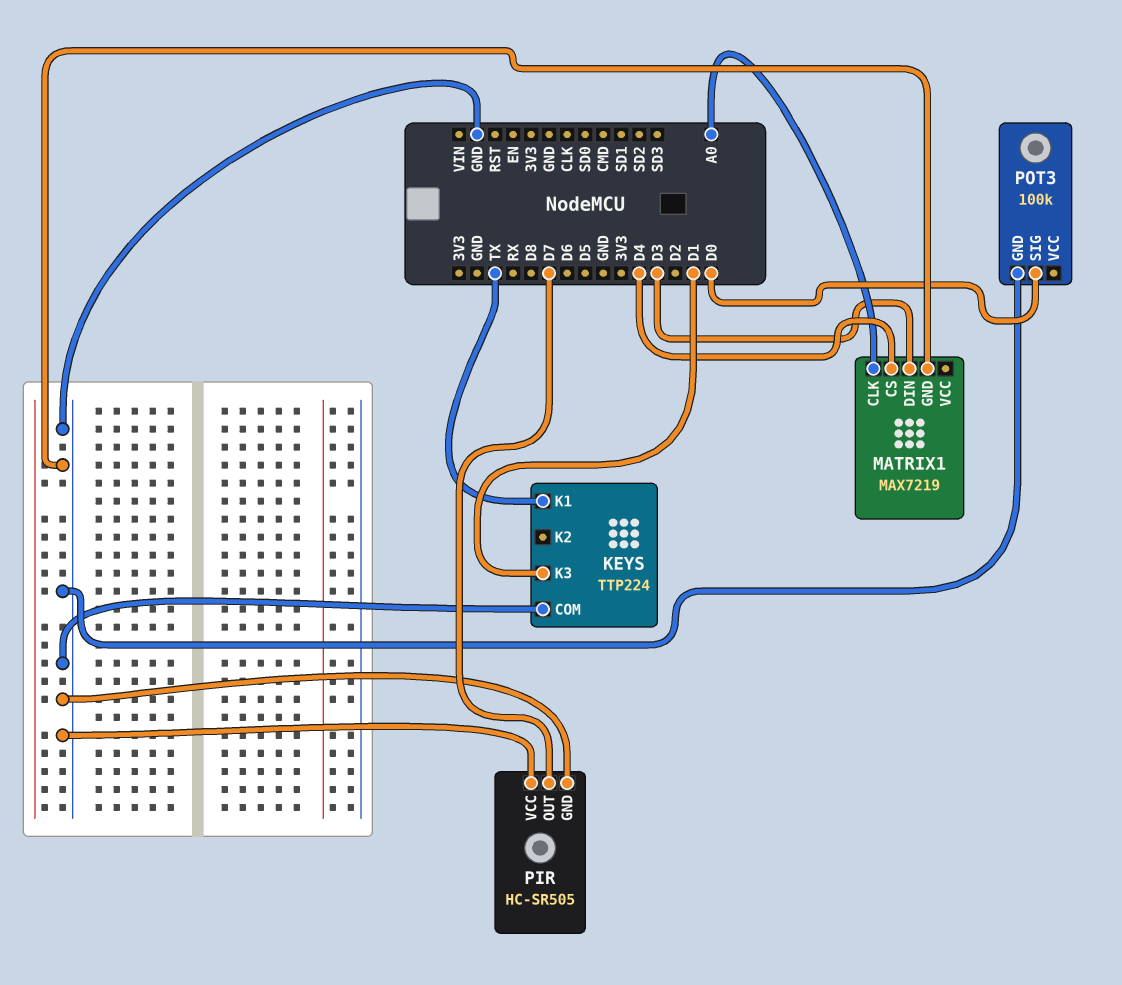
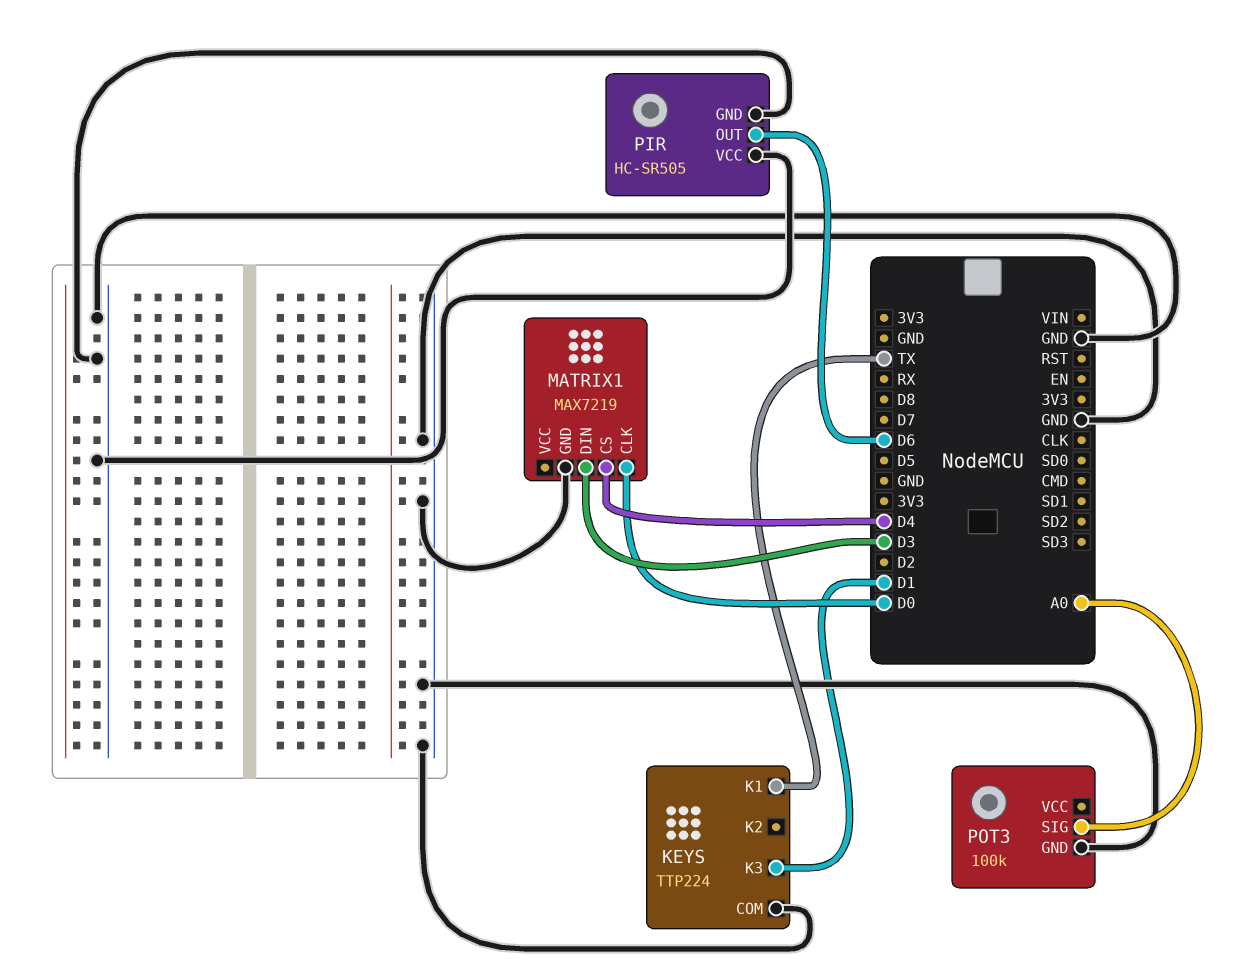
MATRIX1 pin CLK: A0 -> D0
PIR pin OUT: D7 -> D6
POT3 pin SIG: D0 -> A0

